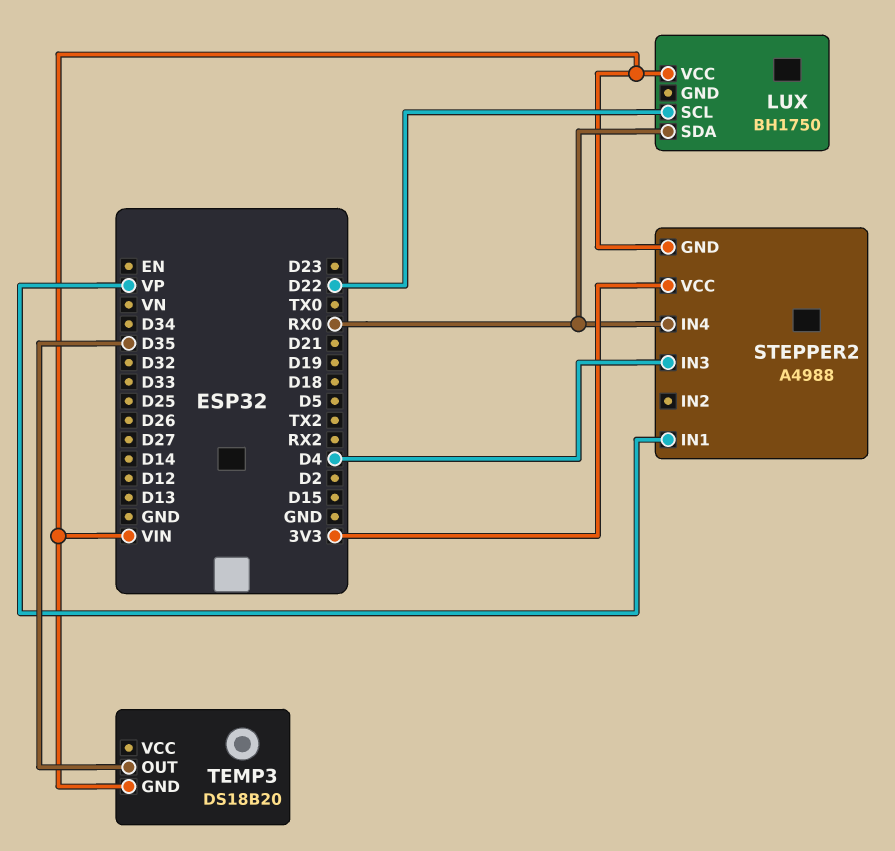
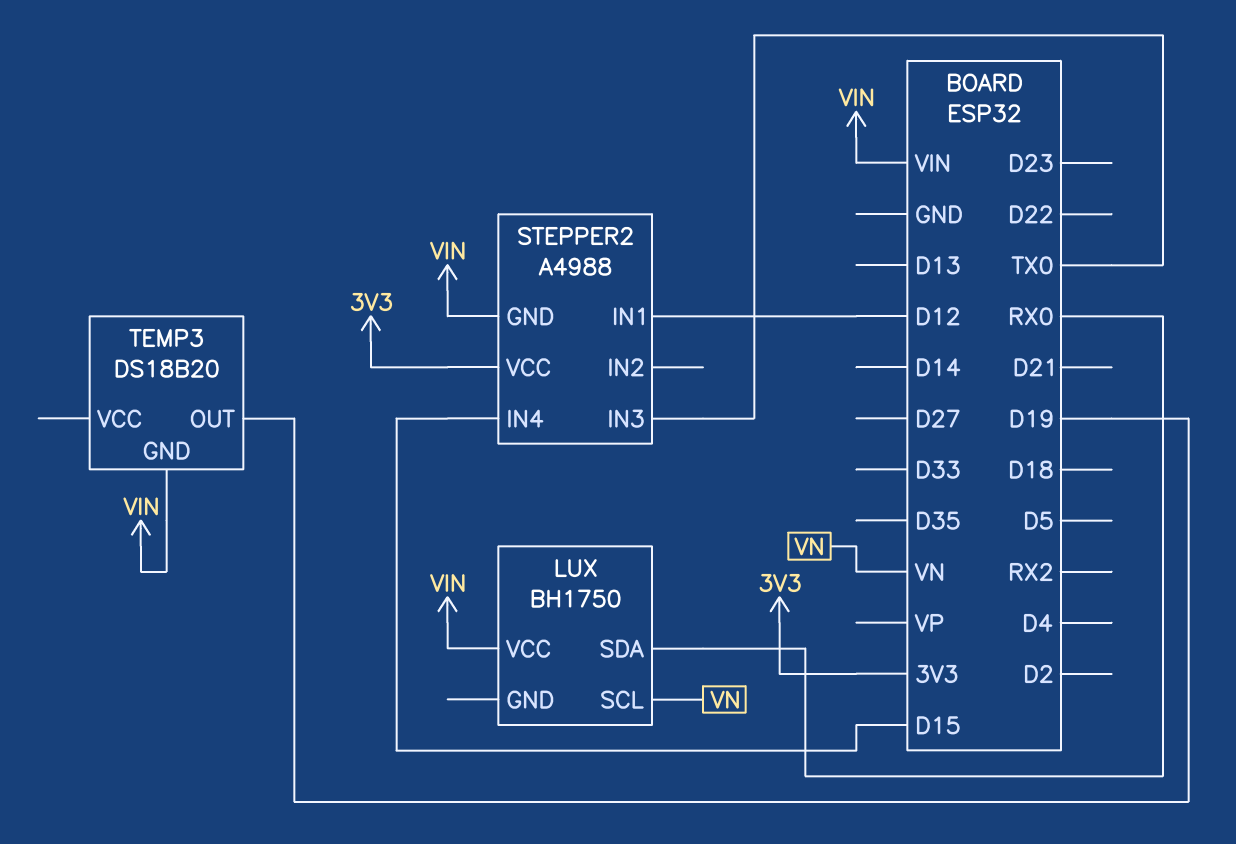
LUX pin SCL: D22 -> VN
STEPPER2 pin IN1: VP -> D12
STEPPER2 pin IN3: D4 -> TX0
STEPPER2 pin IN4: RX0 -> D15
TEMP3 pin OUT: D35 -> D19

